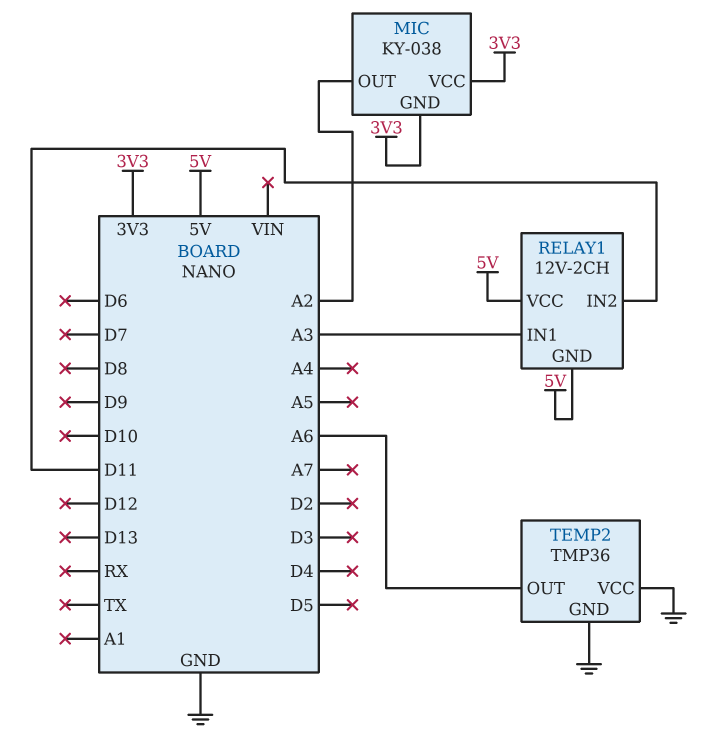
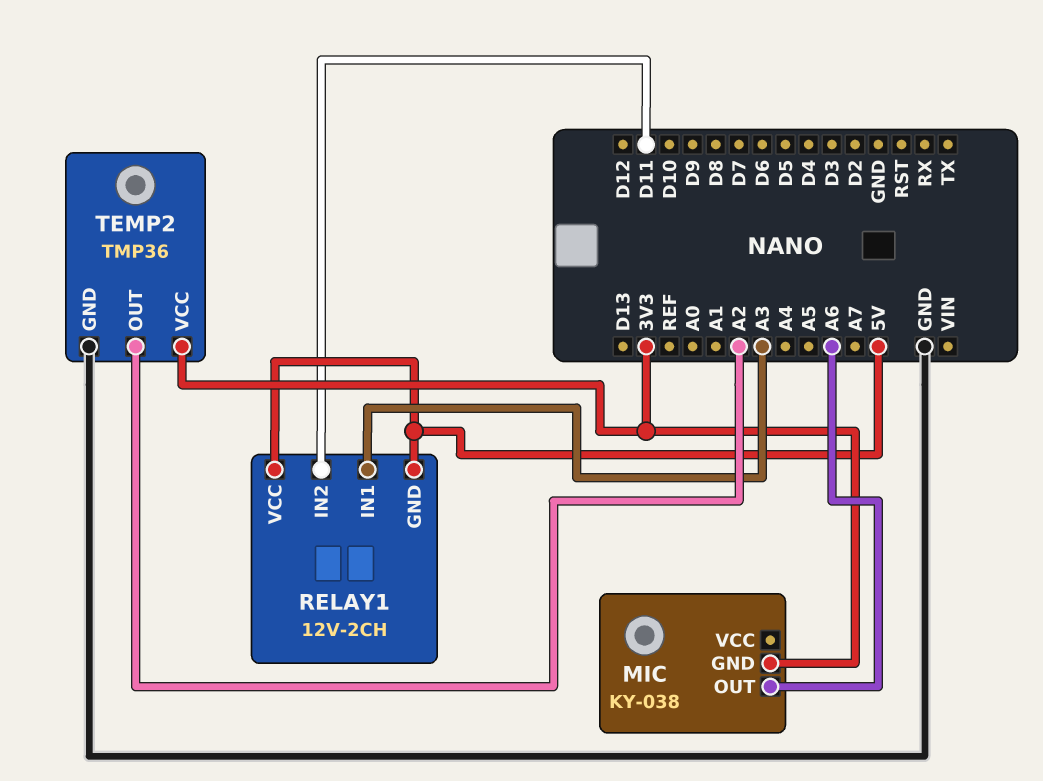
MIC pin OUT: A2 -> A6
MIC pin VCC: 3V3 -> none
TEMP2 pin OUT: A6 -> A2
TEMP2 pin VCC: GND -> 3V3

